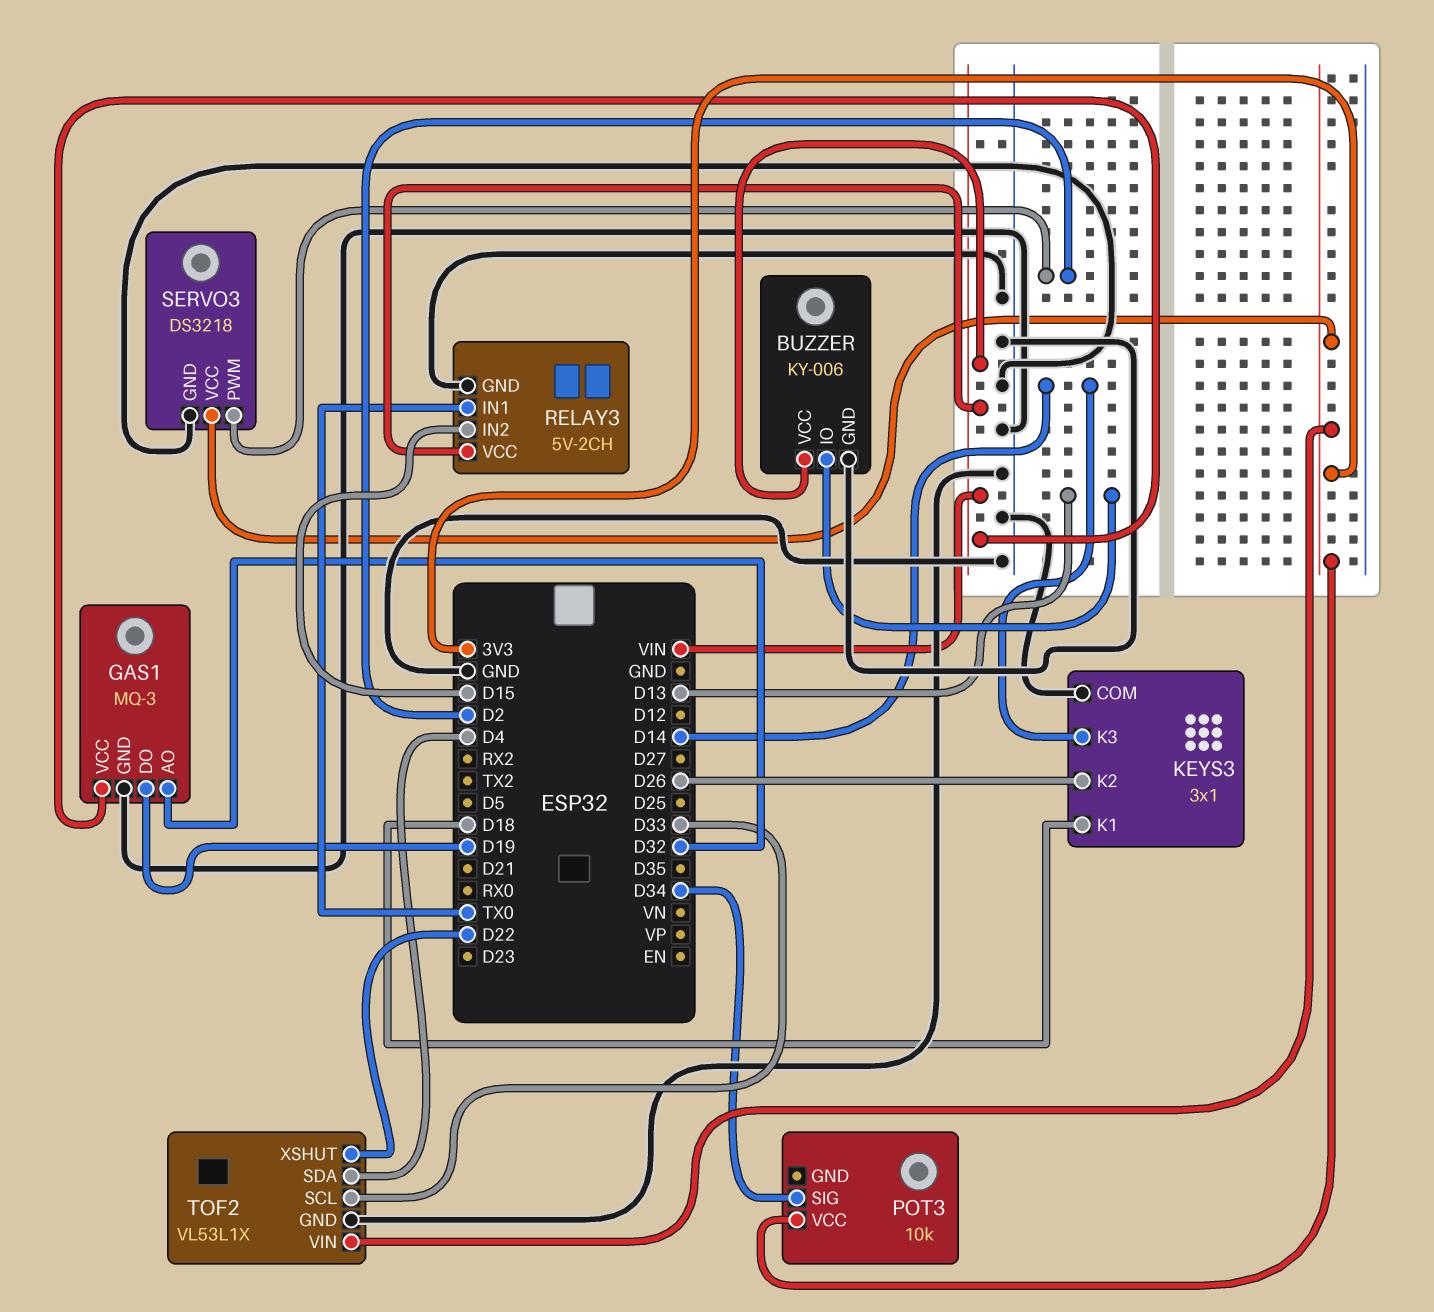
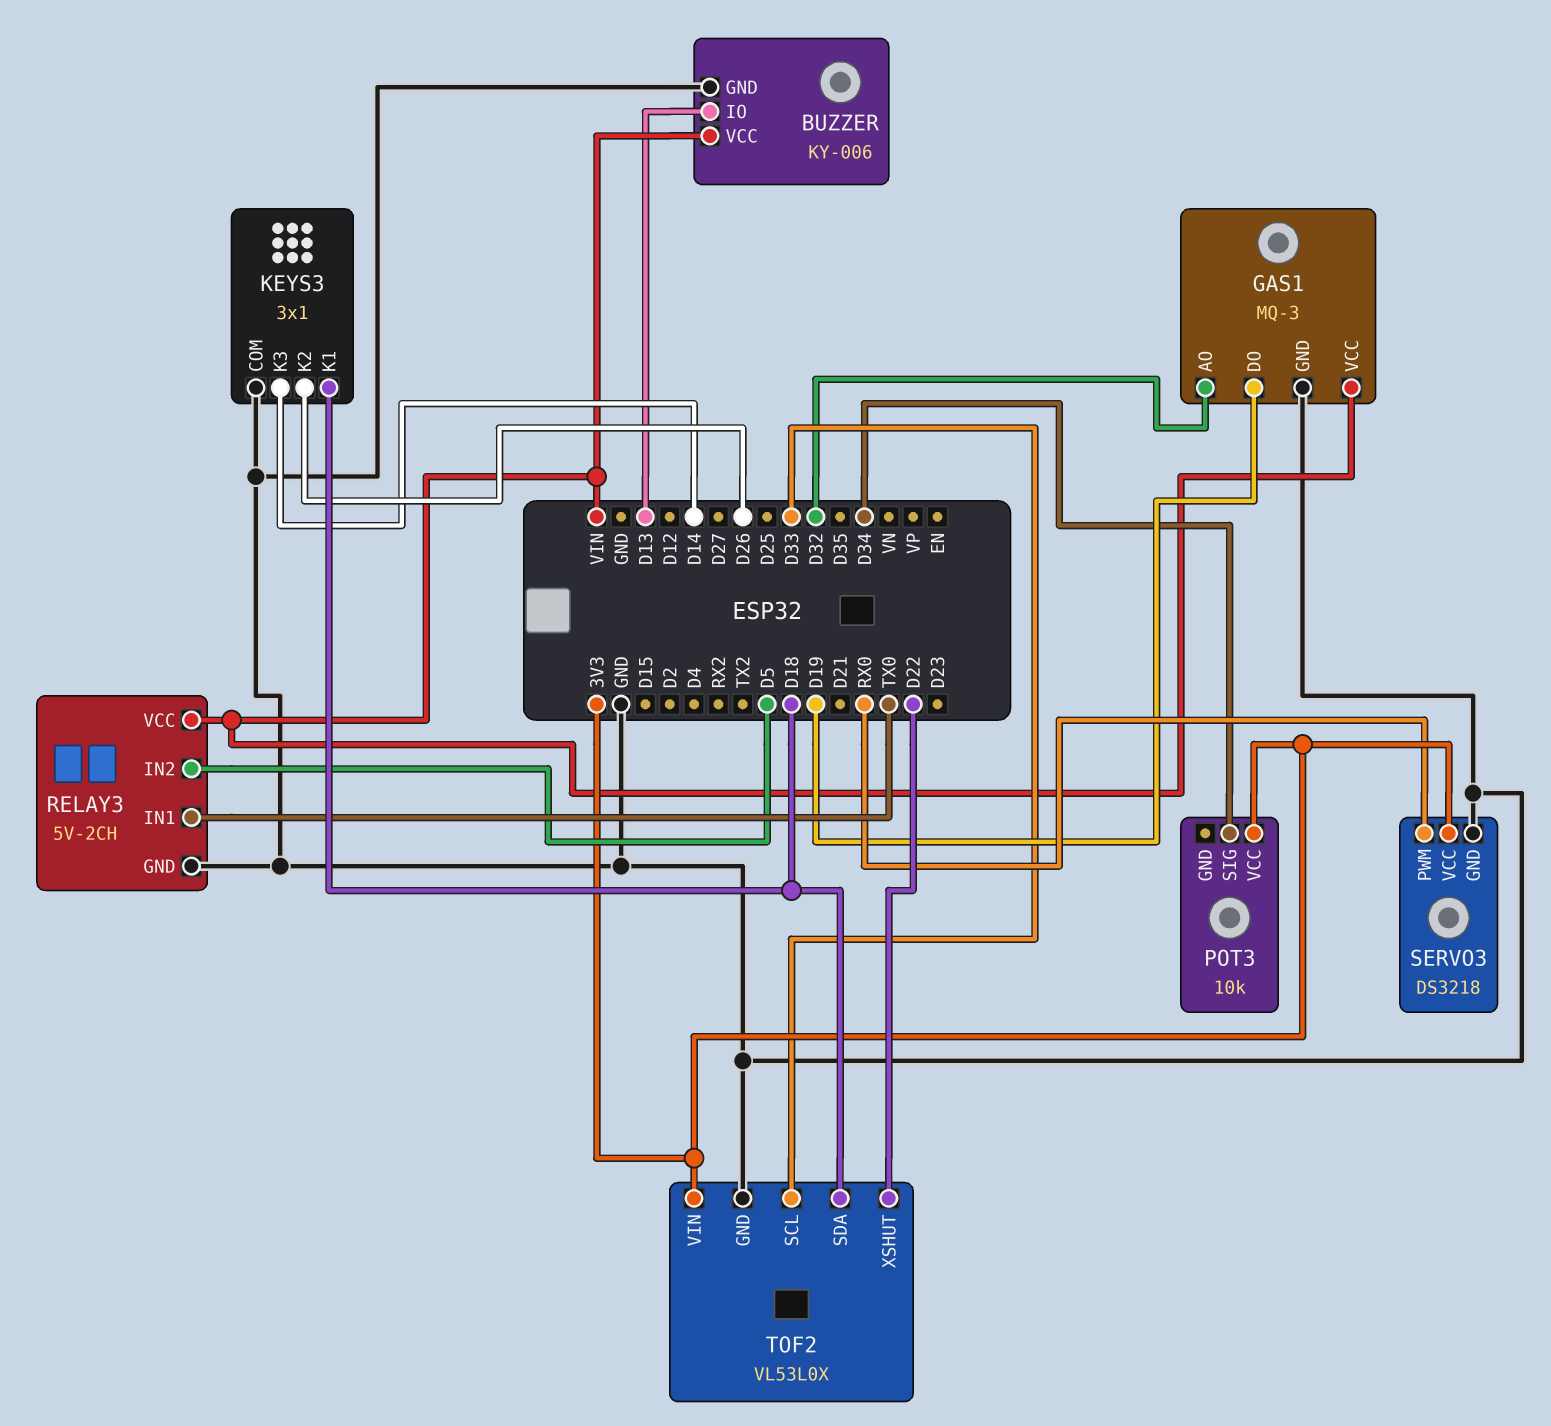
RELAY3 pin IN2: D15 -> D5
SERVO3 pin PWM: D2 -> RX0
TOF2: VL53L1X -> VL53L0X
TOF2 pin SDA: D4 -> D18

